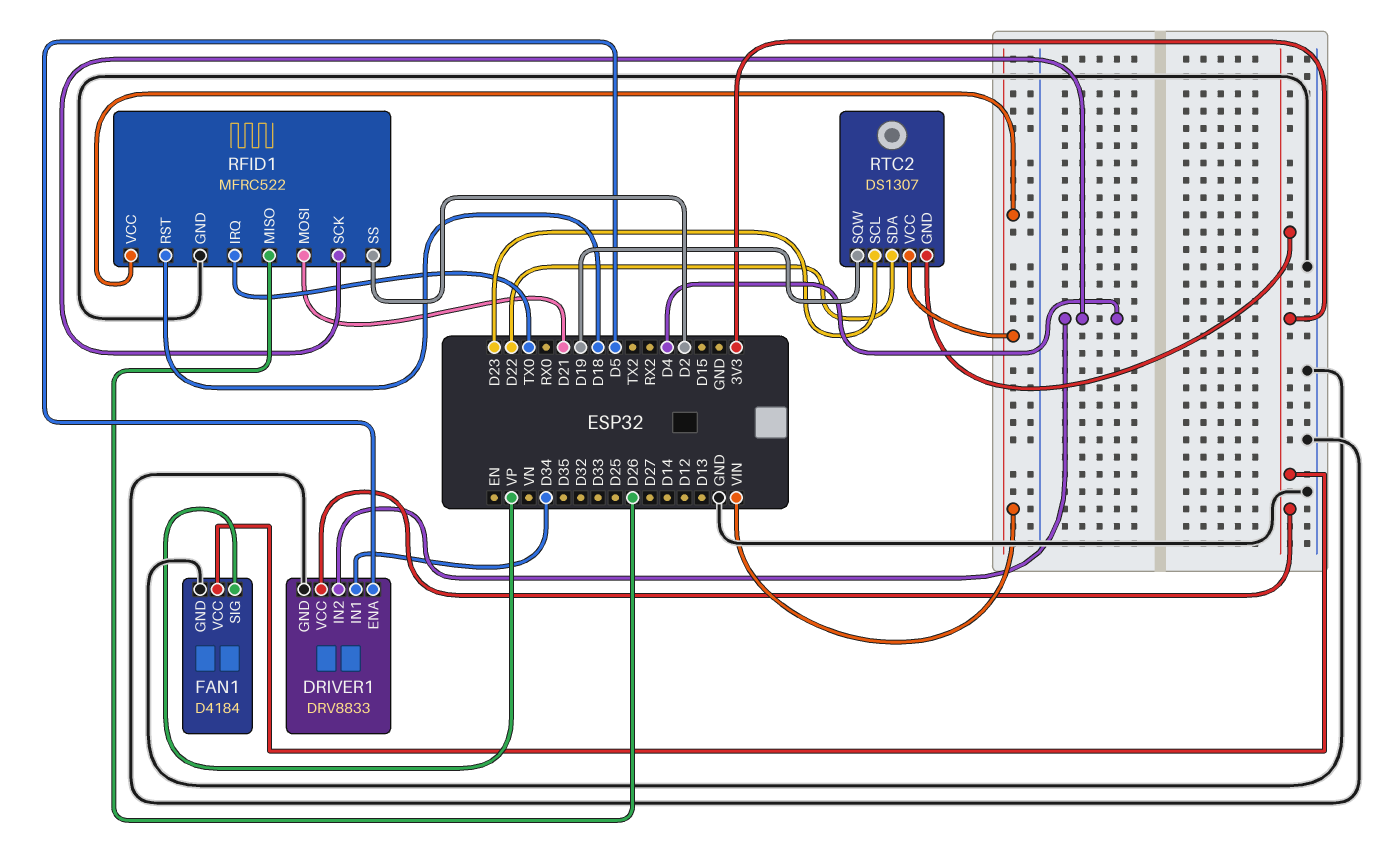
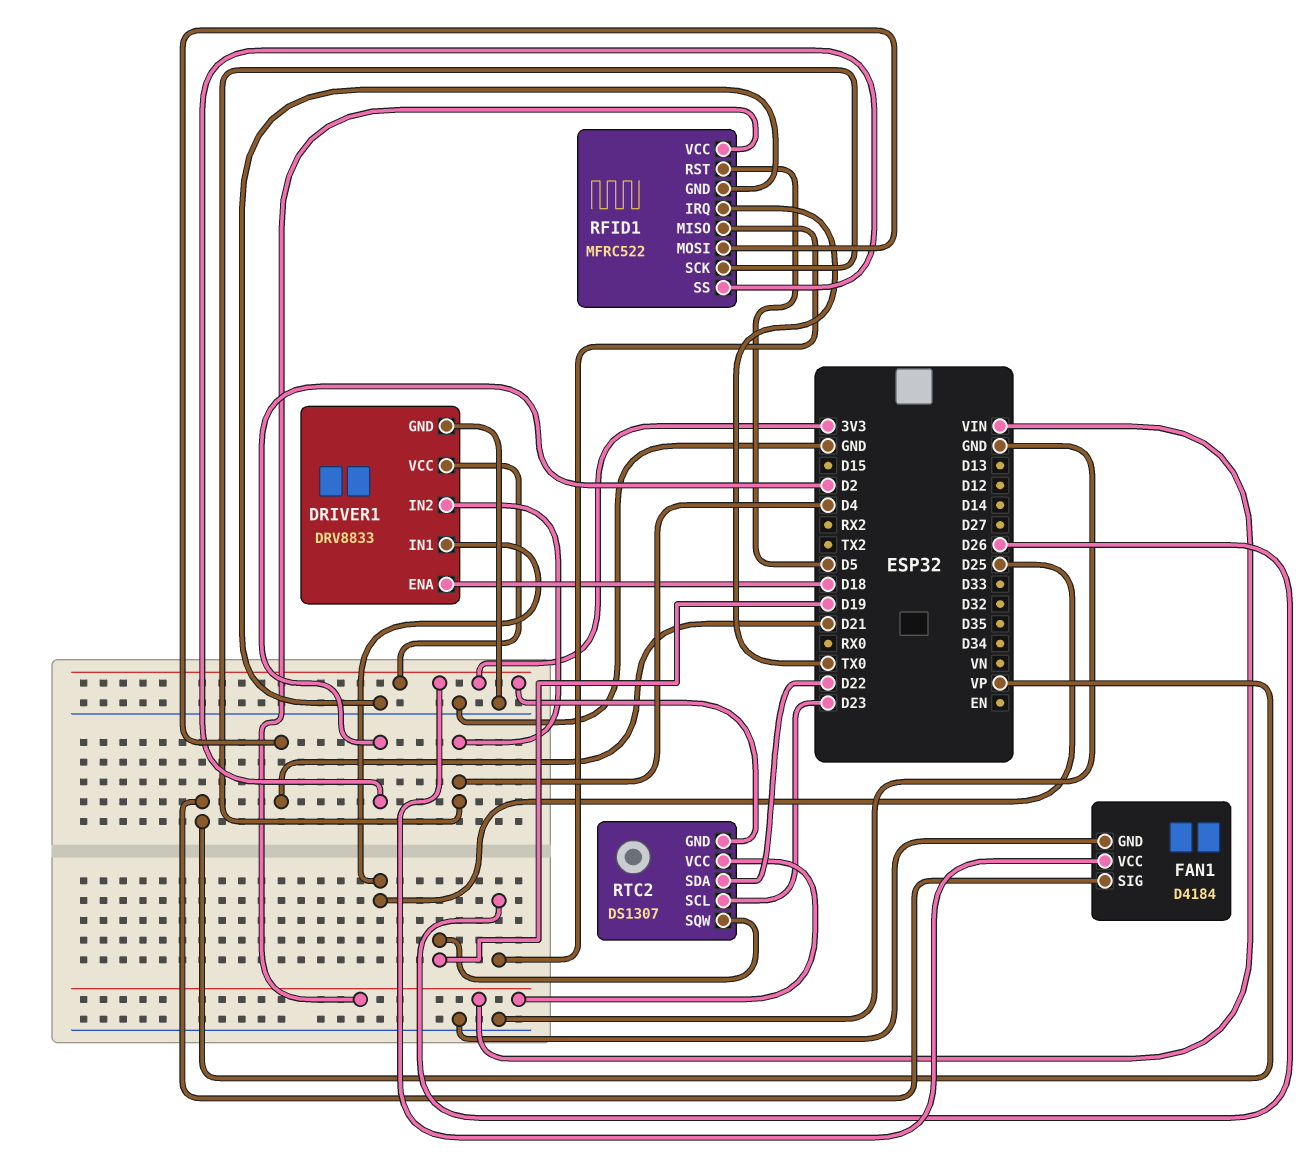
DRIVER1 pin ENA: D5 -> D18
DRIVER1 pin IN1: D34 -> D25
RFID1 pin RST: D18 -> D5

